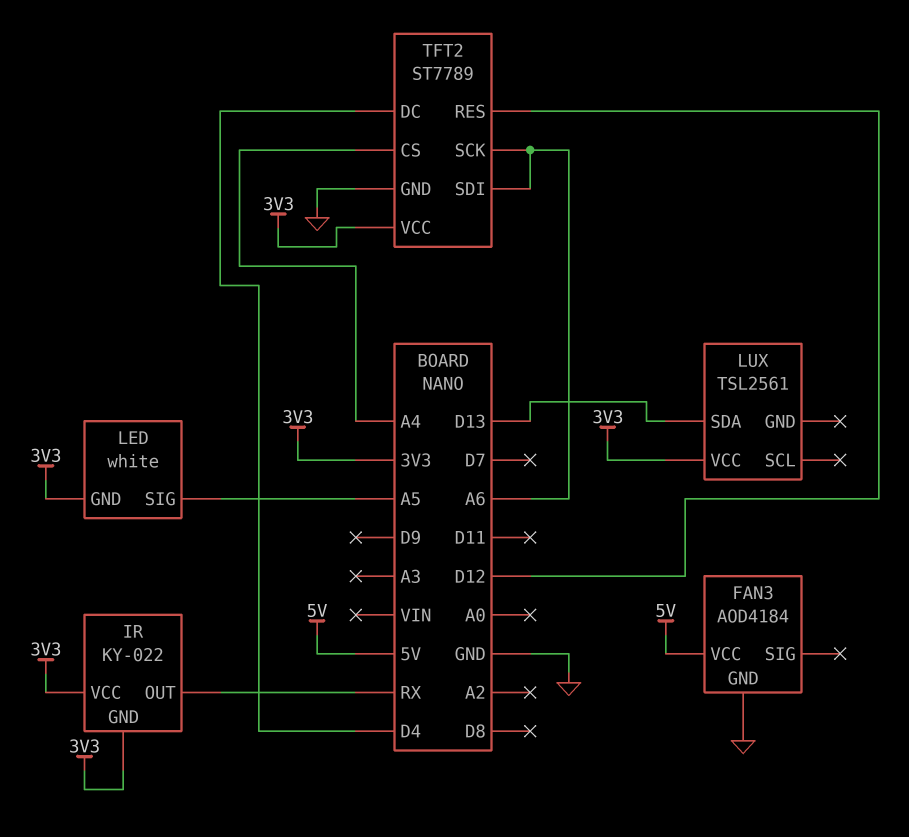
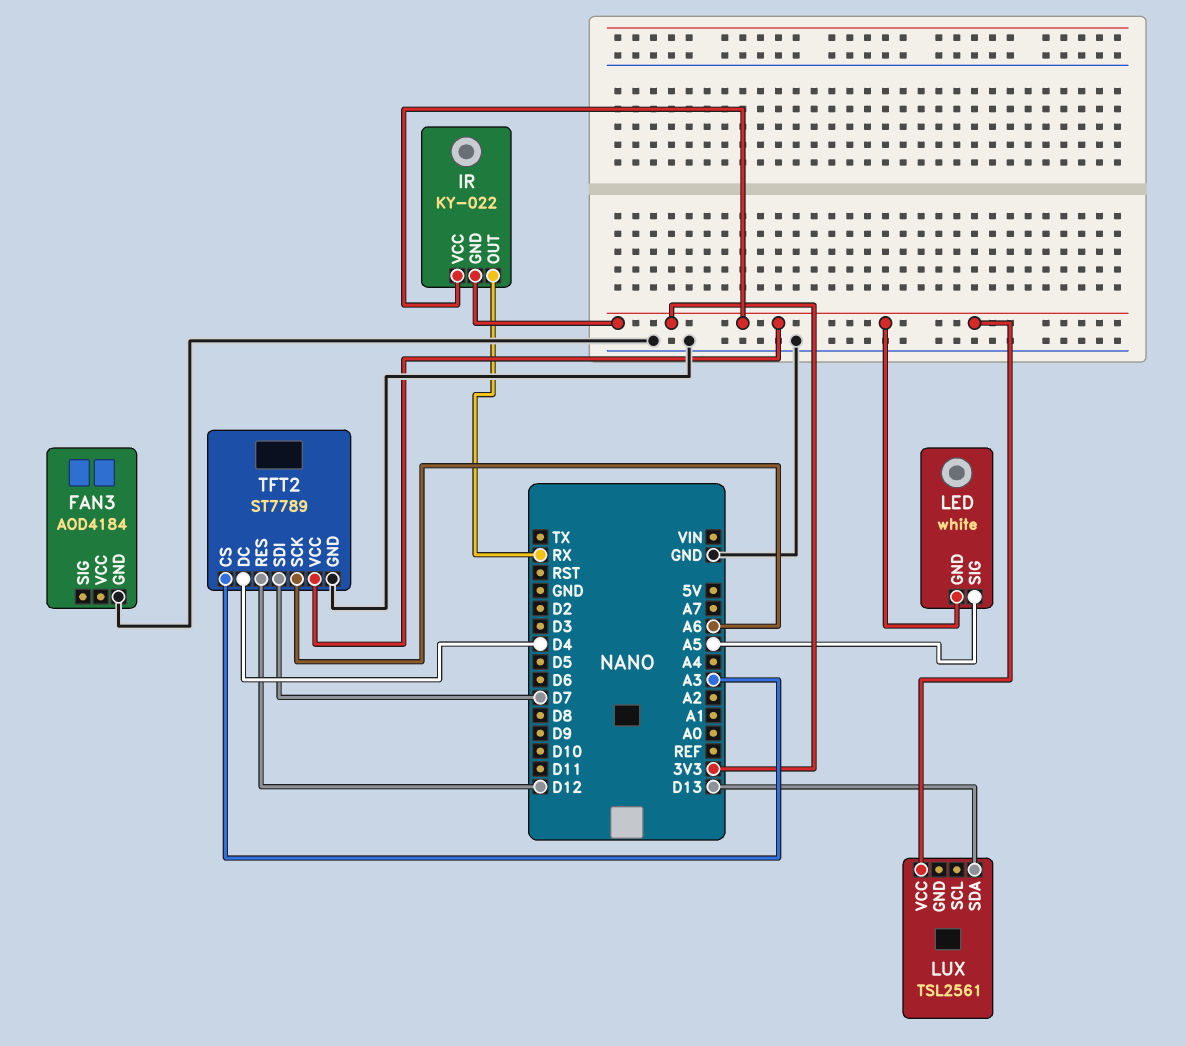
FAN3 pin VCC: 5V -> none
TFT2 pin CS: A4 -> A3
TFT2 pin SDI: A6 -> D7

